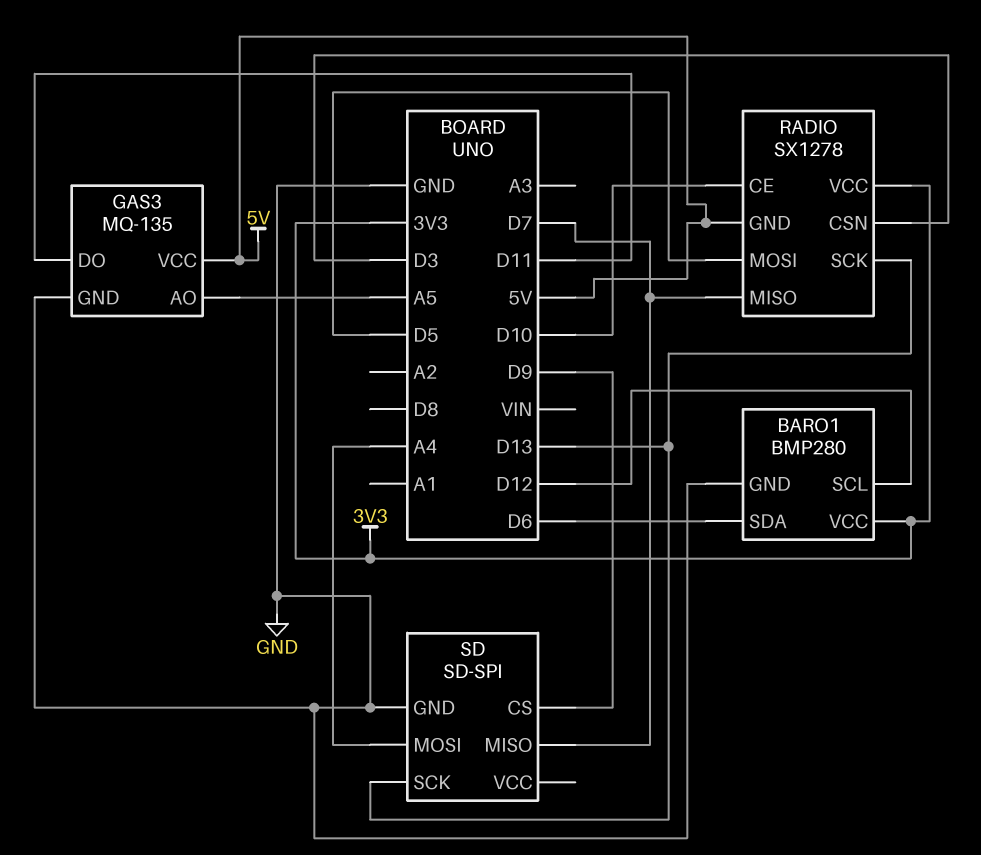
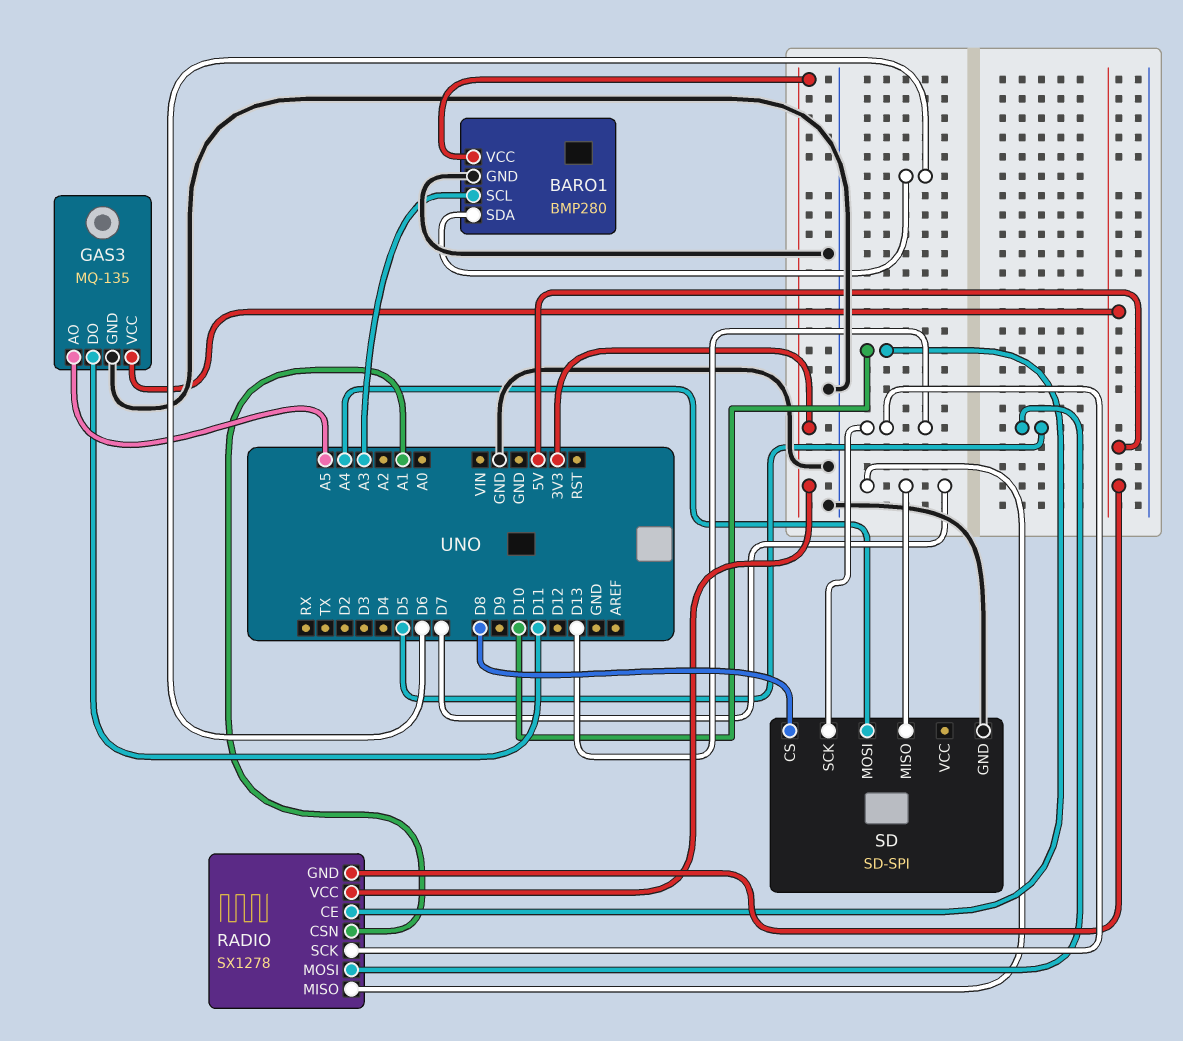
BARO1 pin SCL: D12 -> A3
RADIO pin CSN: D3 -> A1
SD pin CS: D9 -> D8

